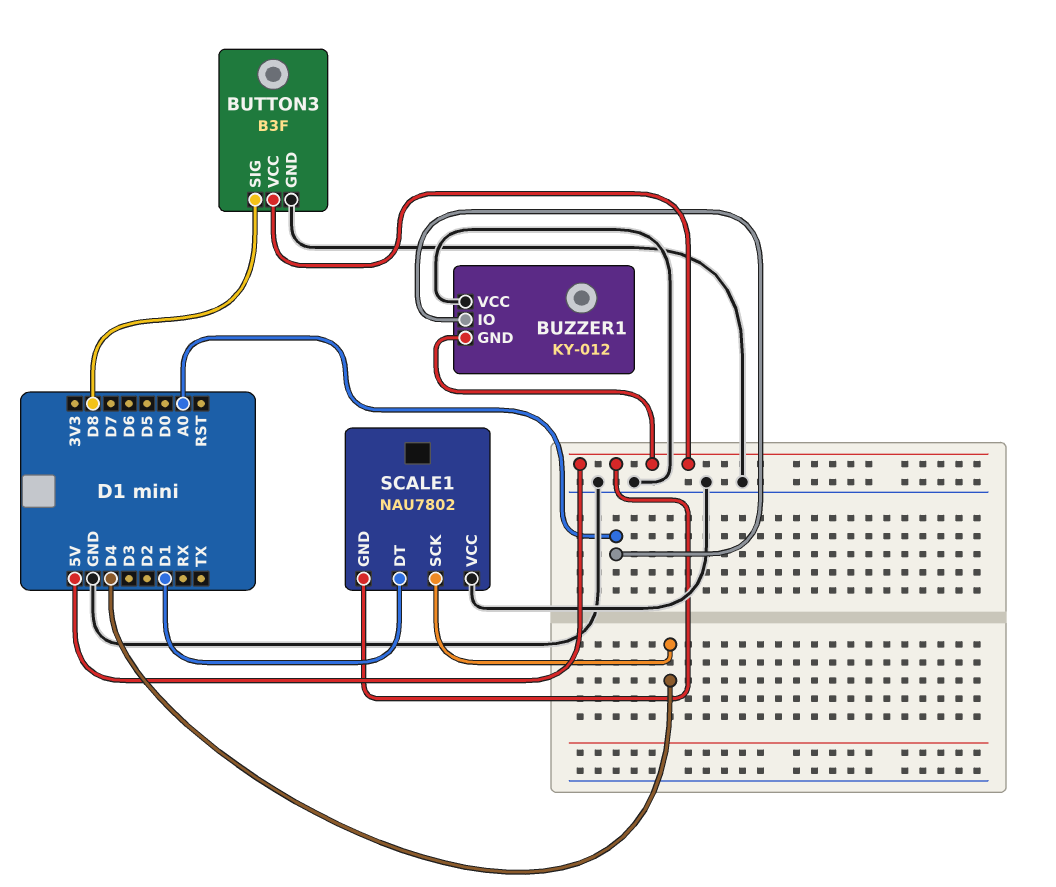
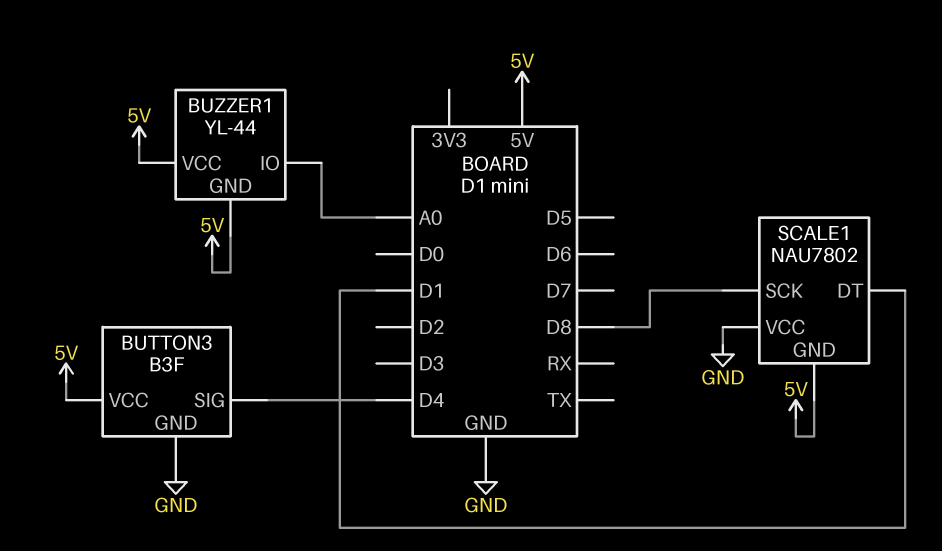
BUTTON3 pin SIG: D8 -> D4
BUZZER1: KY-012 -> YL-44
BUZZER1 pin VCC: GND -> 5V
SCALE1 pin SCK: D4 -> D8

